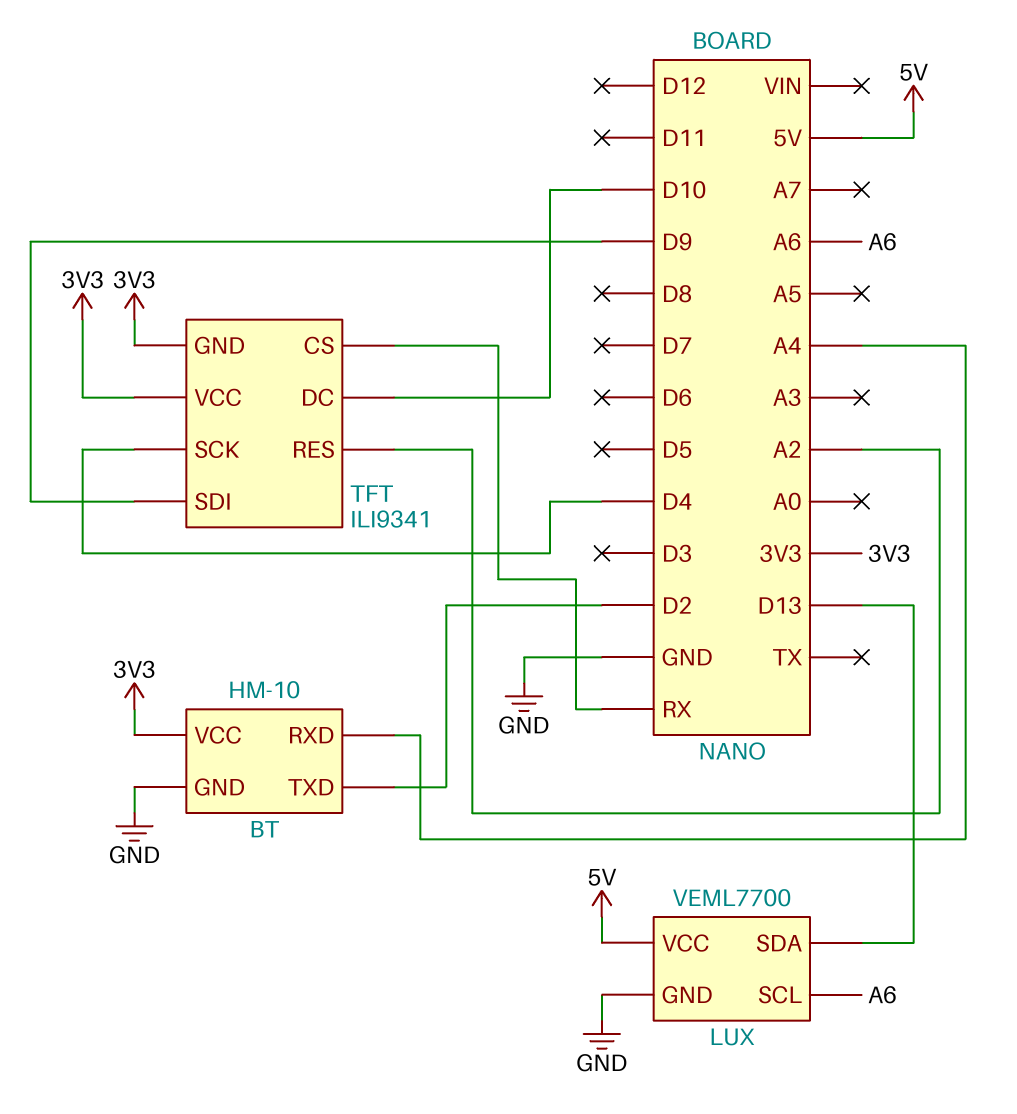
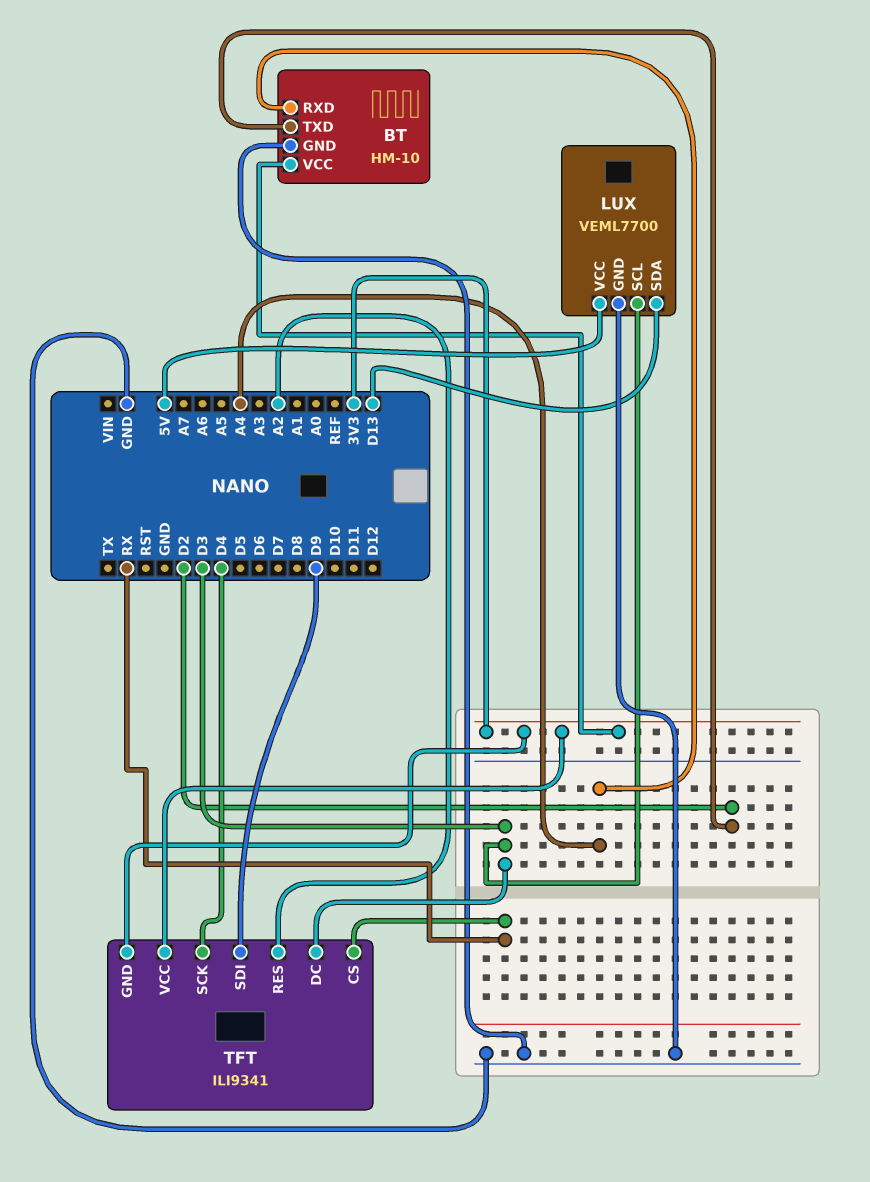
LUX pin SCL: A6 -> D3
TFT pin DC: D10 -> D3

